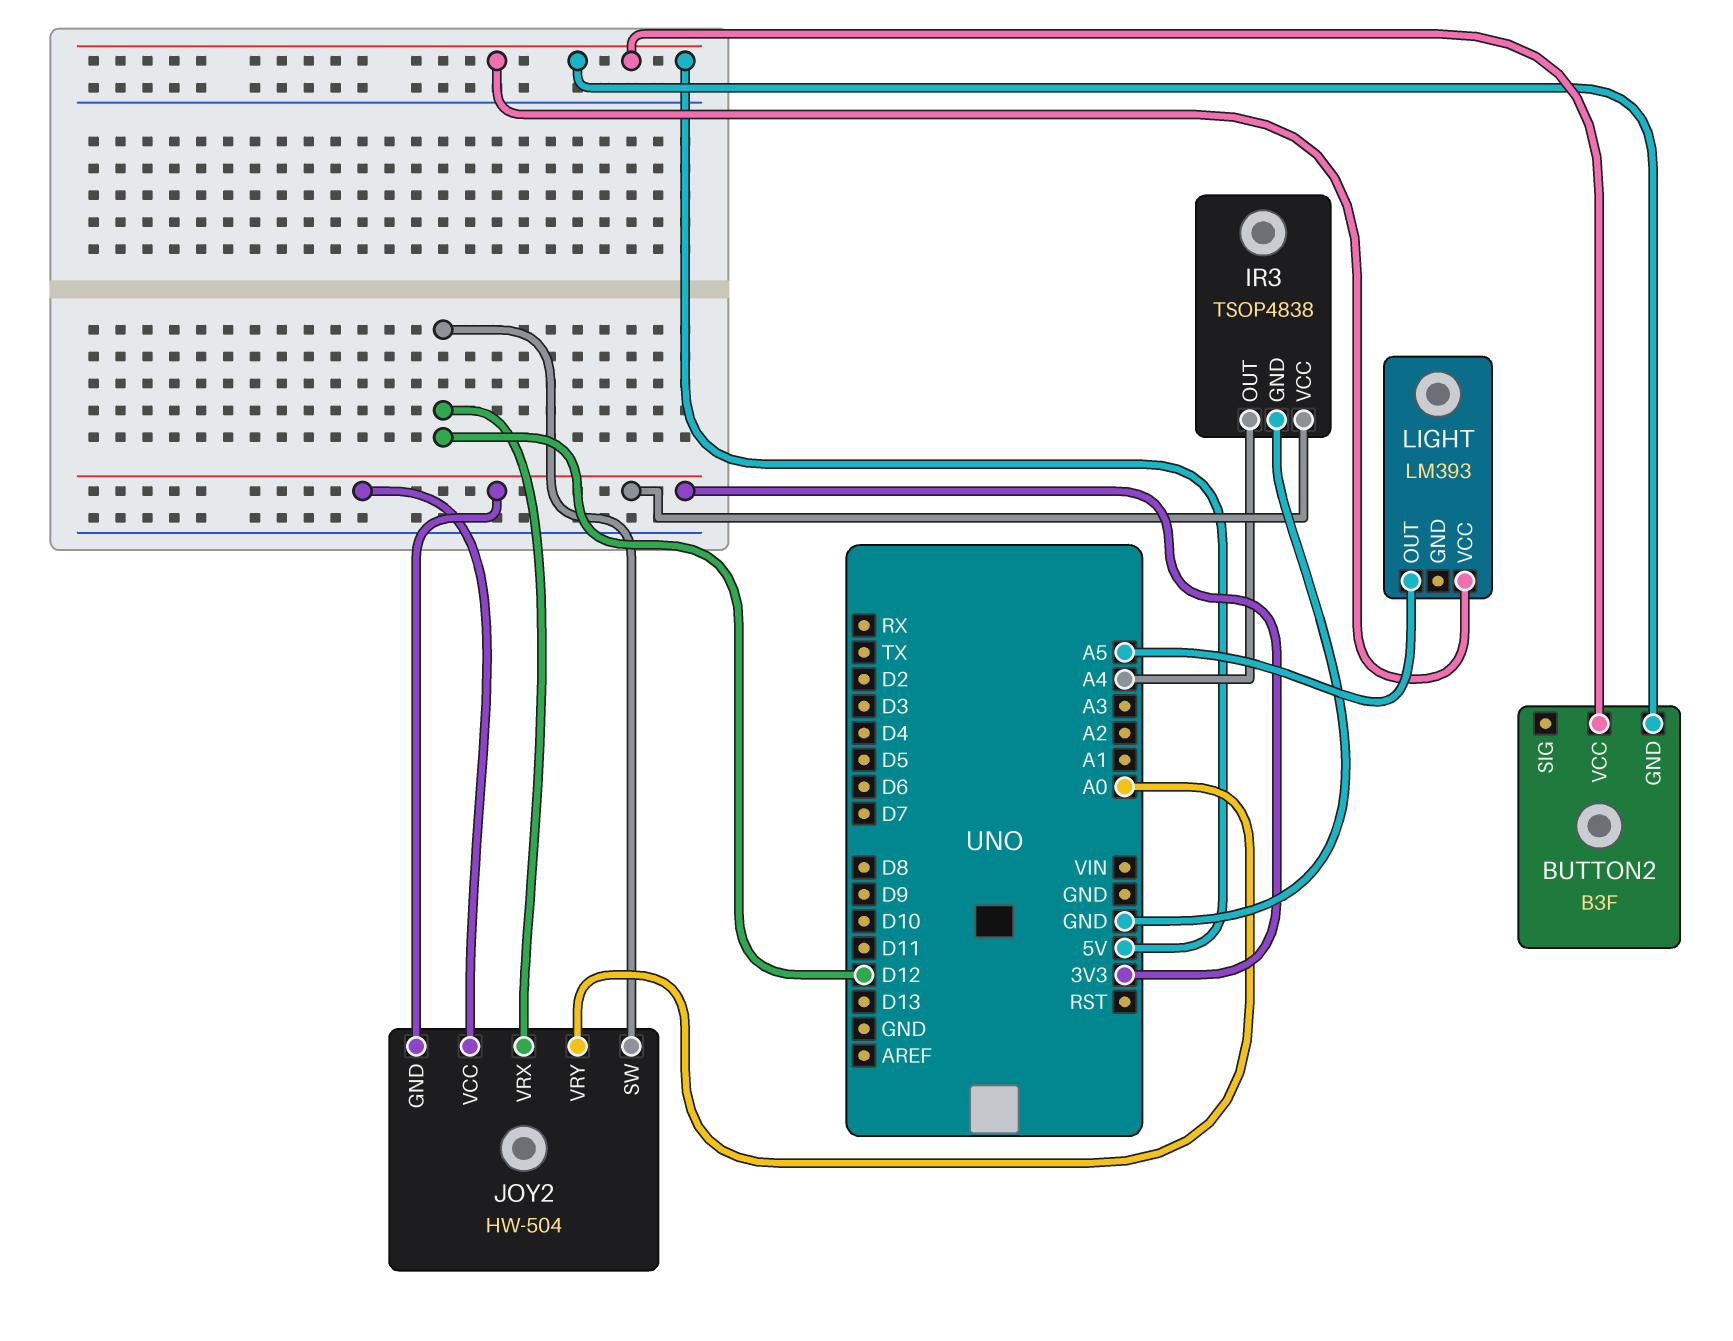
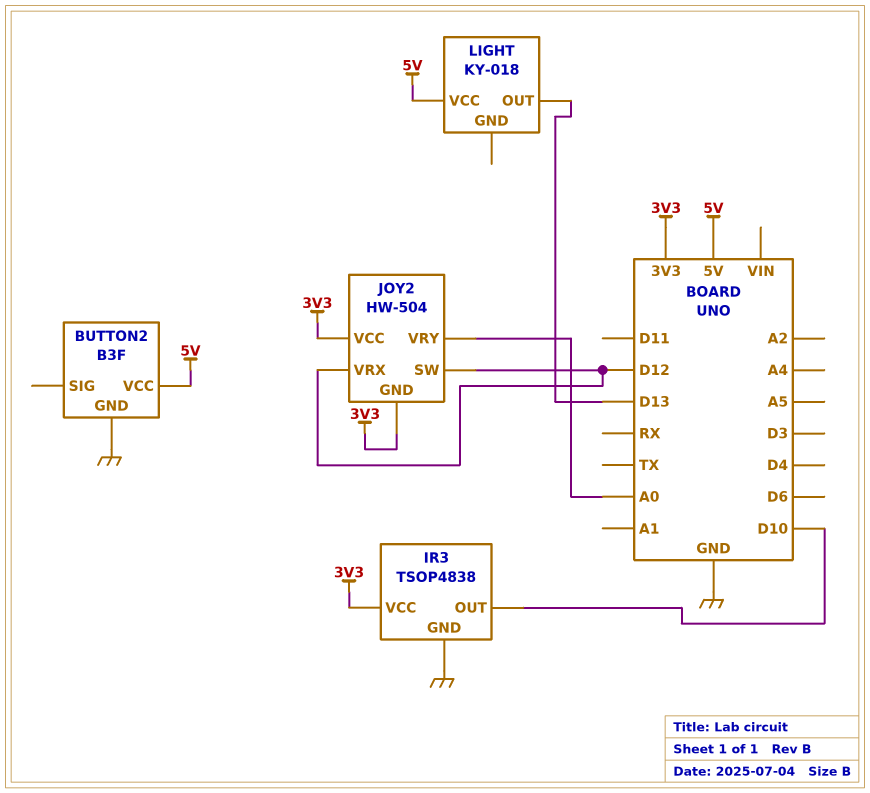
BUTTON2 pin GND: 5V -> GND
IR3 pin OUT: A4 -> D10
LIGHT: LM393 -> KY-018
LIGHT pin OUT: A5 -> D13

